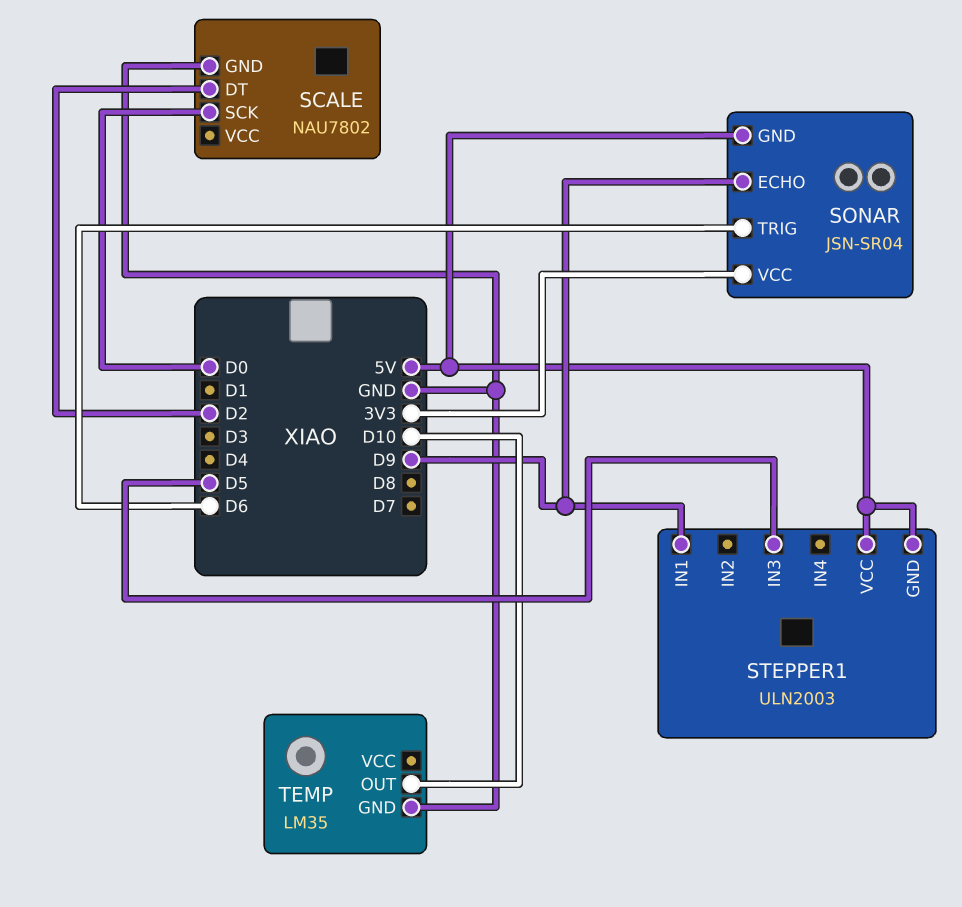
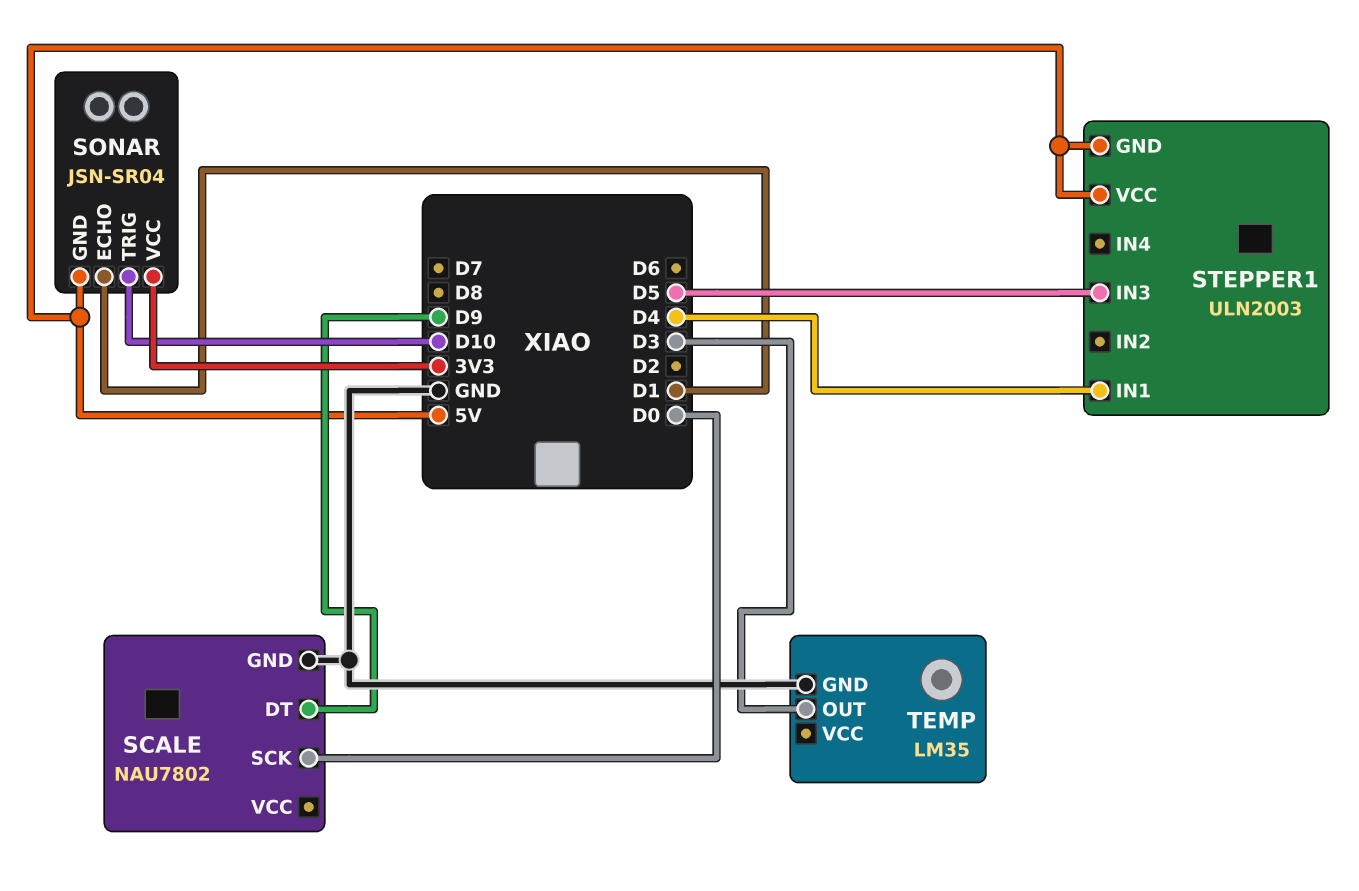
SCALE pin DT: D2 -> D9
SONAR pin ECHO: D9 -> D1
SONAR pin TRIG: D6 -> D10
STEPPER1 pin IN1: D9 -> D4
TEMP pin OUT: D10 -> D3

